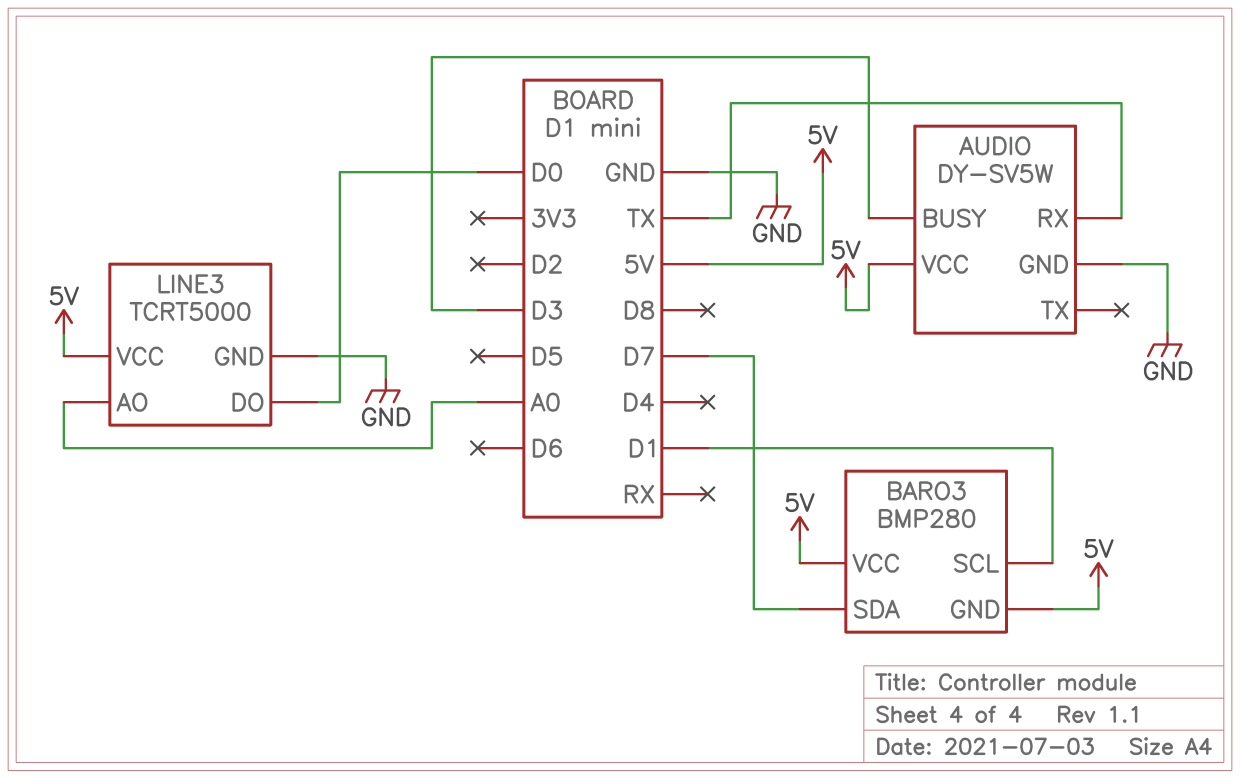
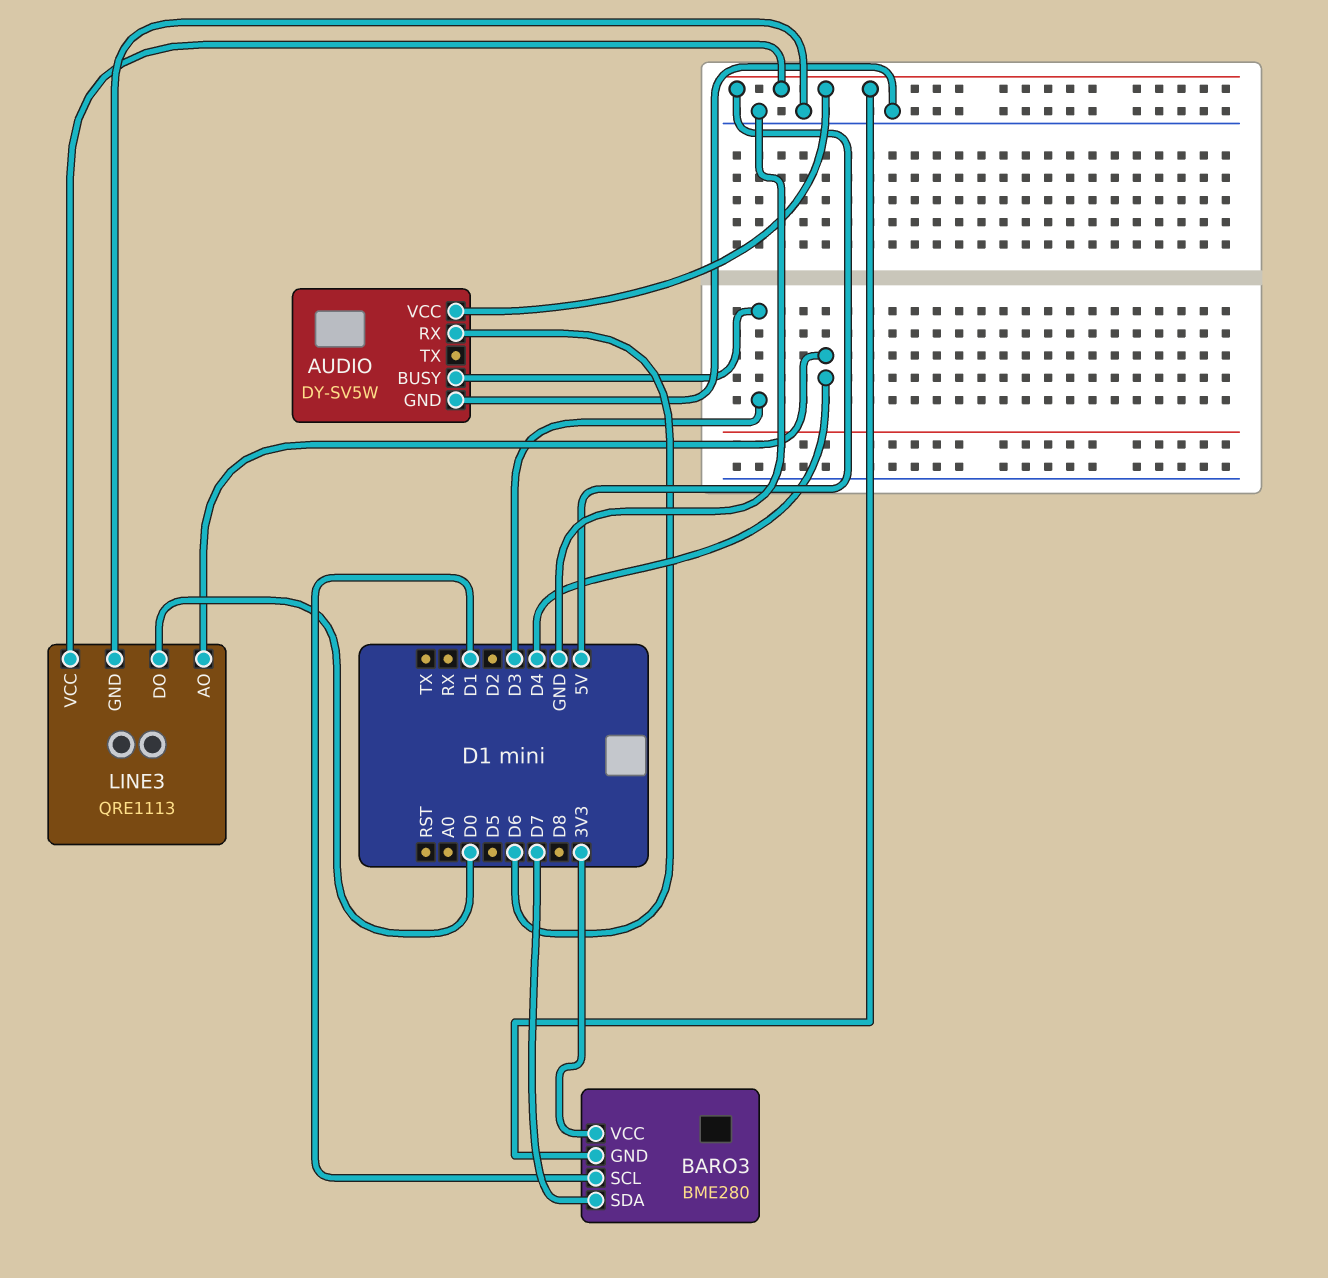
AUDIO pin RX: TX -> D6
BARO3: BMP280 -> BME280
BARO3 pin VCC: 5V -> 3V3
LINE3: TCRT5000 -> QRE1113
LINE3 pin AO: A0 -> D4

